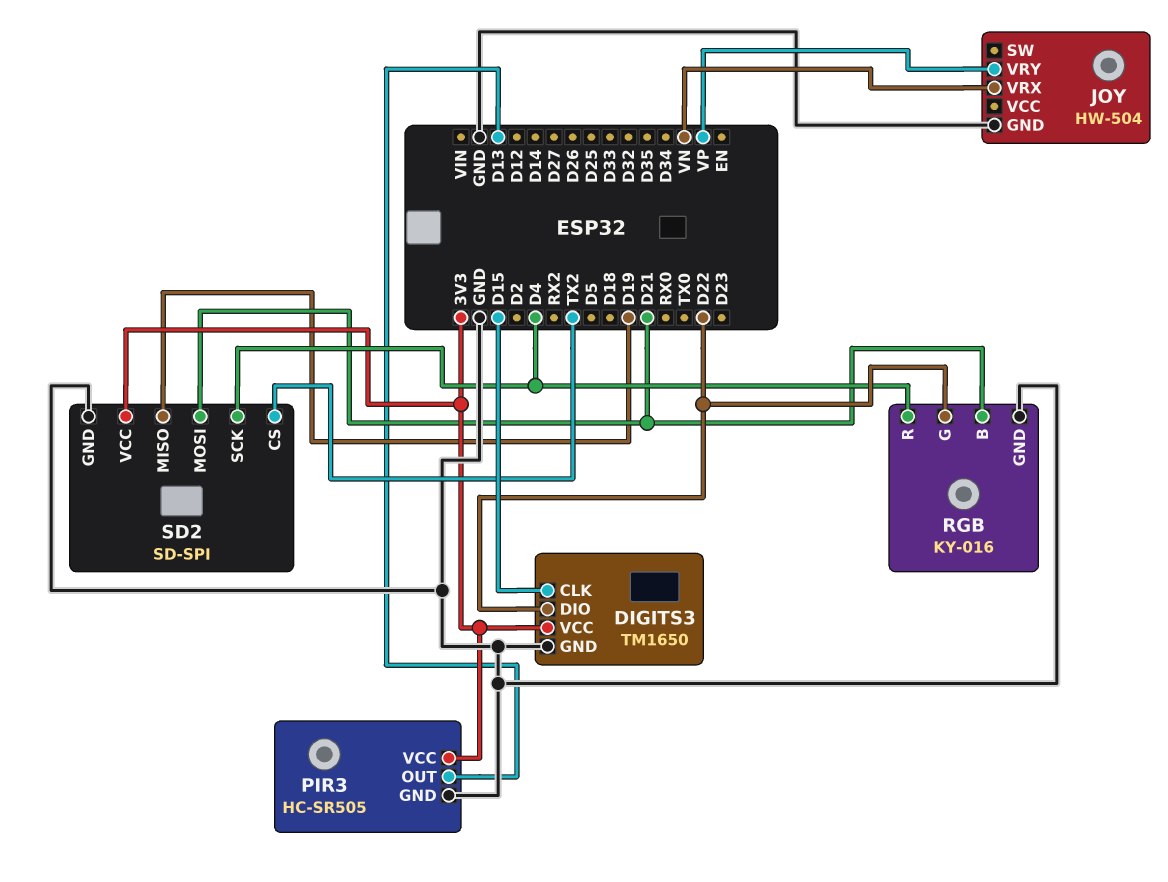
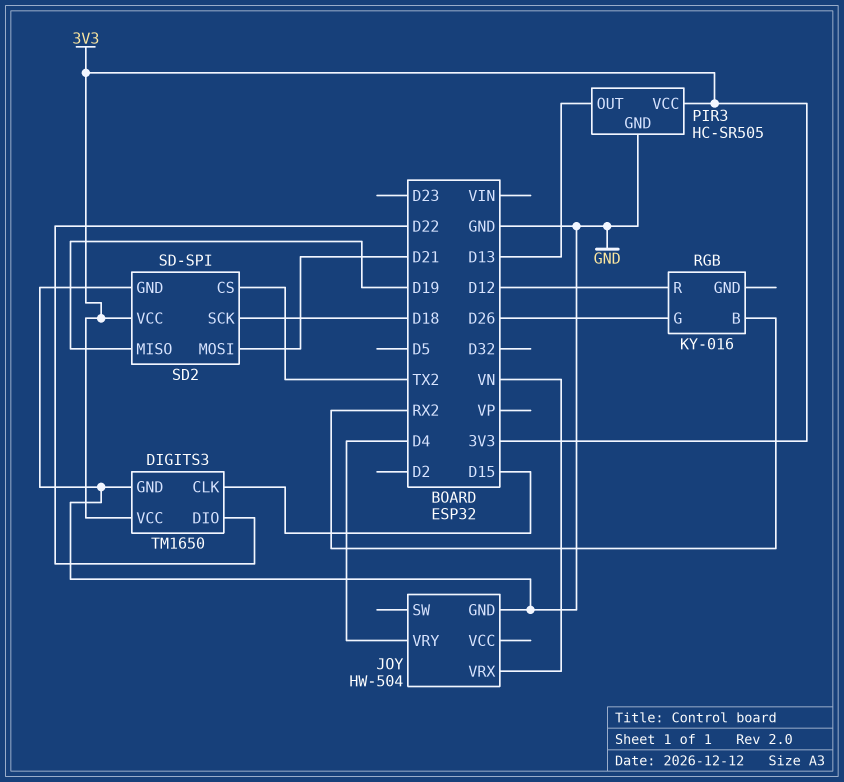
JOY pin VRY: VP -> D4
RGB pin B: D21 -> RX2
RGB pin G: D22 -> D26
RGB pin GND: GND -> none
RGB pin R: D4 -> D12
SD2 pin SCK: D4 -> D18

